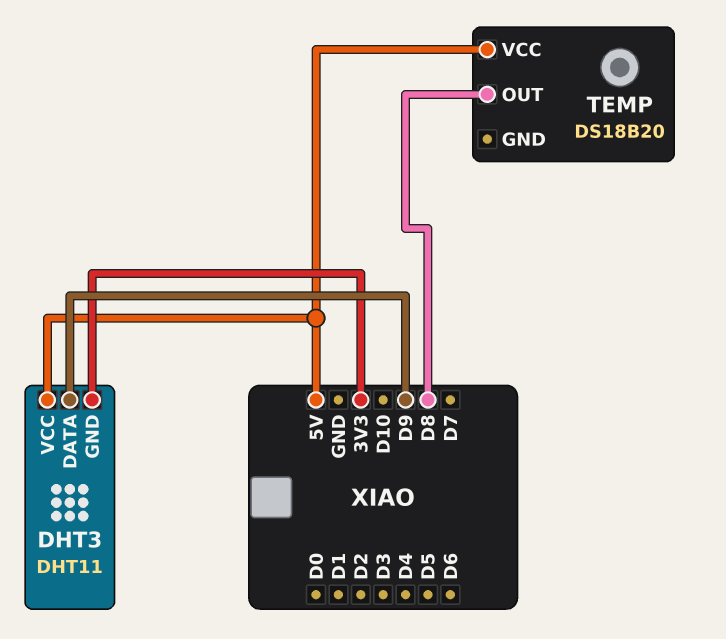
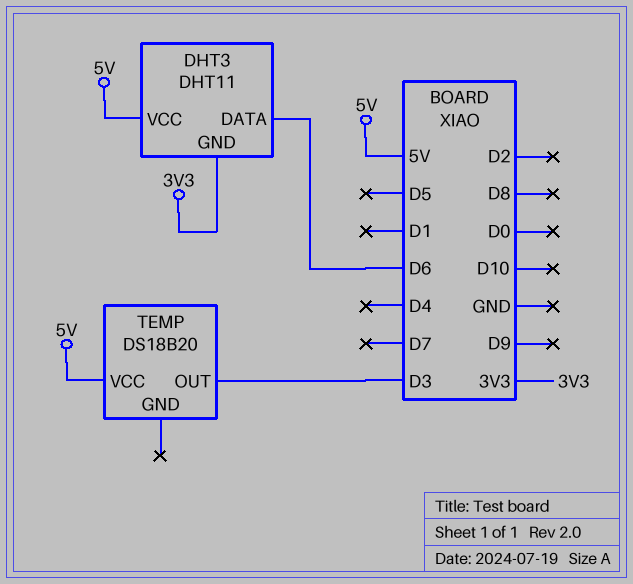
DHT3 pin DATA: D9 -> D6
TEMP pin OUT: D8 -> D3

